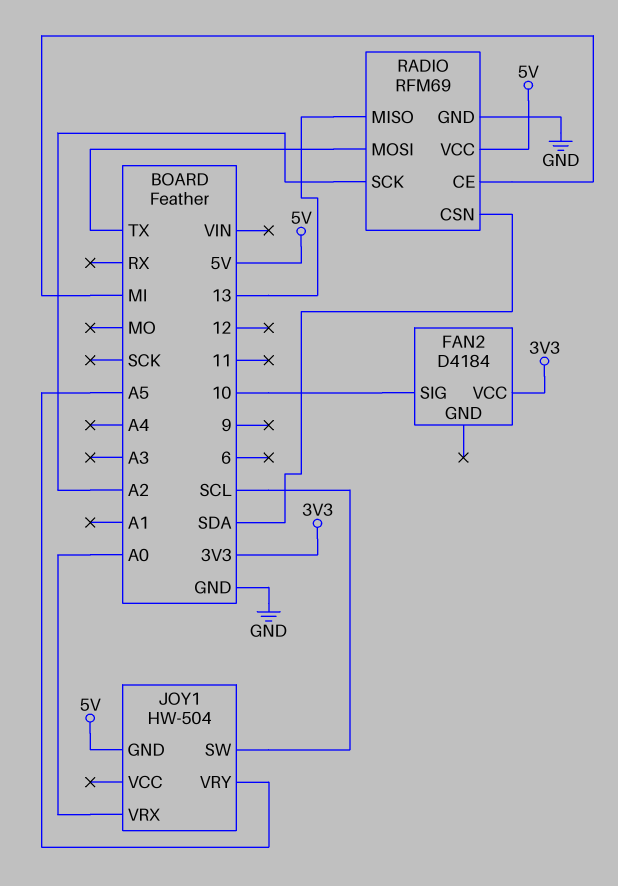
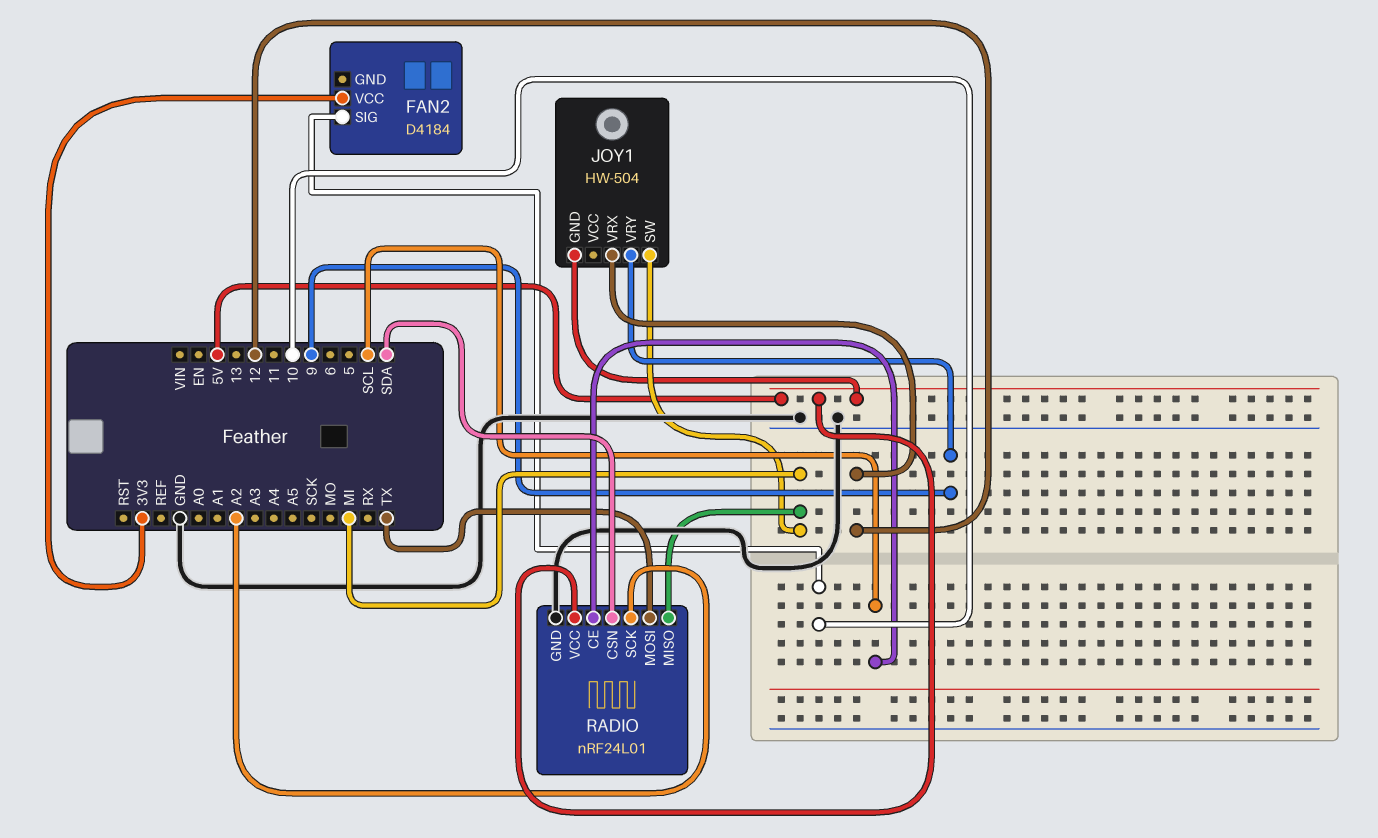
JOY1 pin SW: SCL -> MI
JOY1 pin VRX: A0 -> 12
JOY1 pin VRY: A5 -> 9
RADIO: RFM69 -> nRF24L01
RADIO pin CE: MI -> SCL
RADIO pin MISO: 13 -> MI

